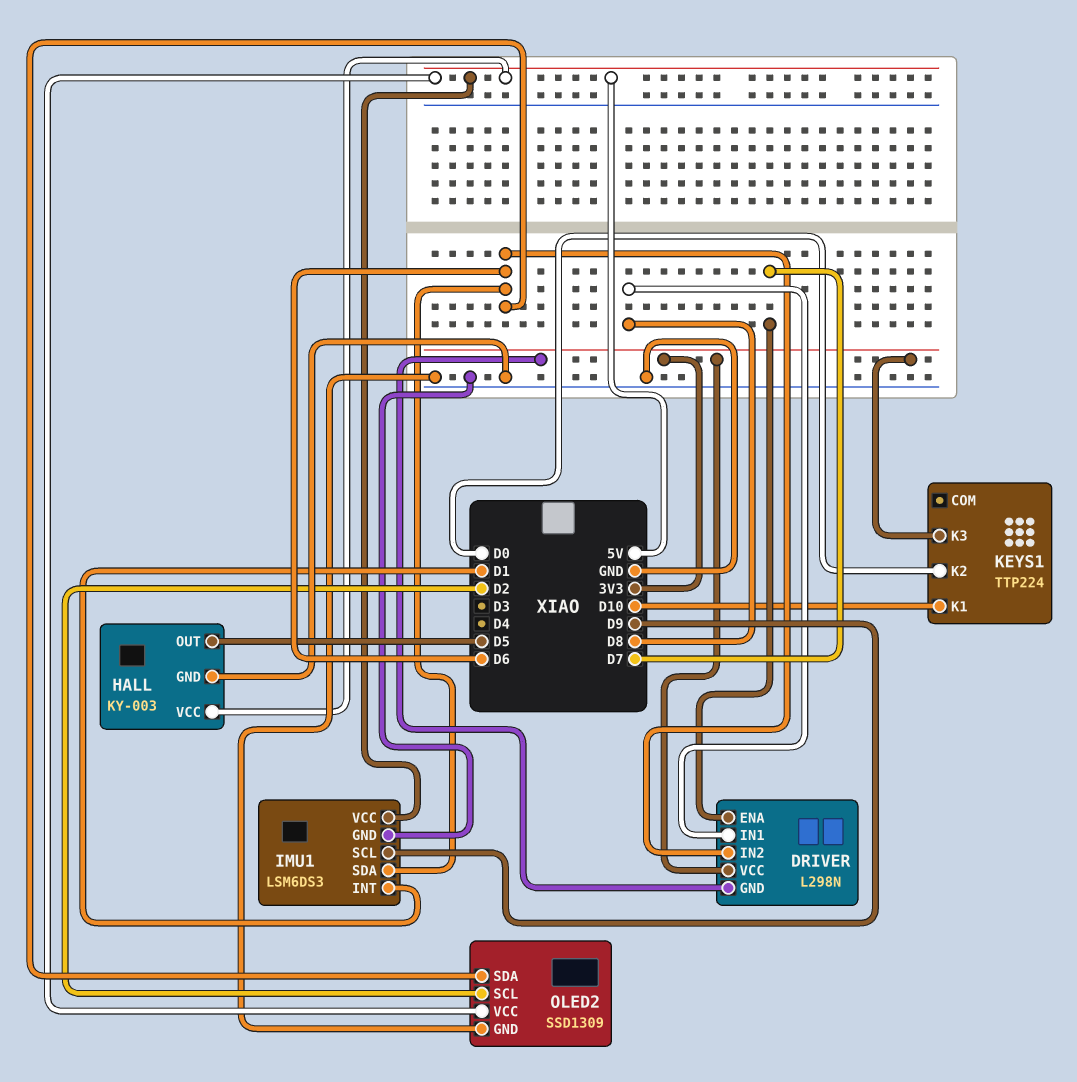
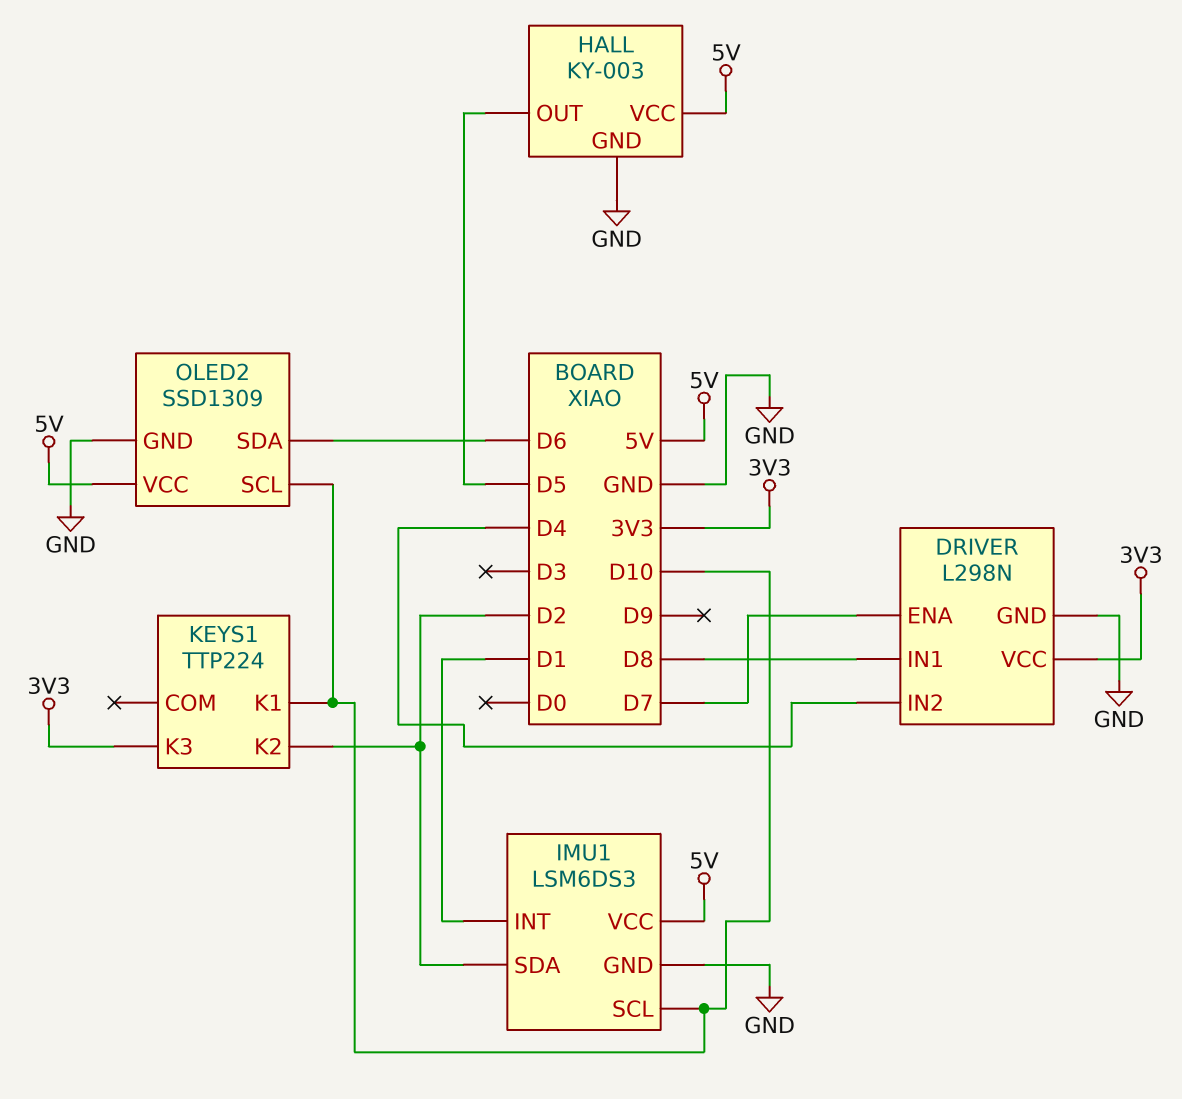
DRIVER pin GND: 3V3 -> GND
DRIVER pin IN2: D6 -> D4
IMU1 pin SCL: D9 -> D10
IMU1 pin SDA: D6 -> D2
KEYS1 pin K2: D0 -> D2
OLED2 pin SCL: D2 -> D10

